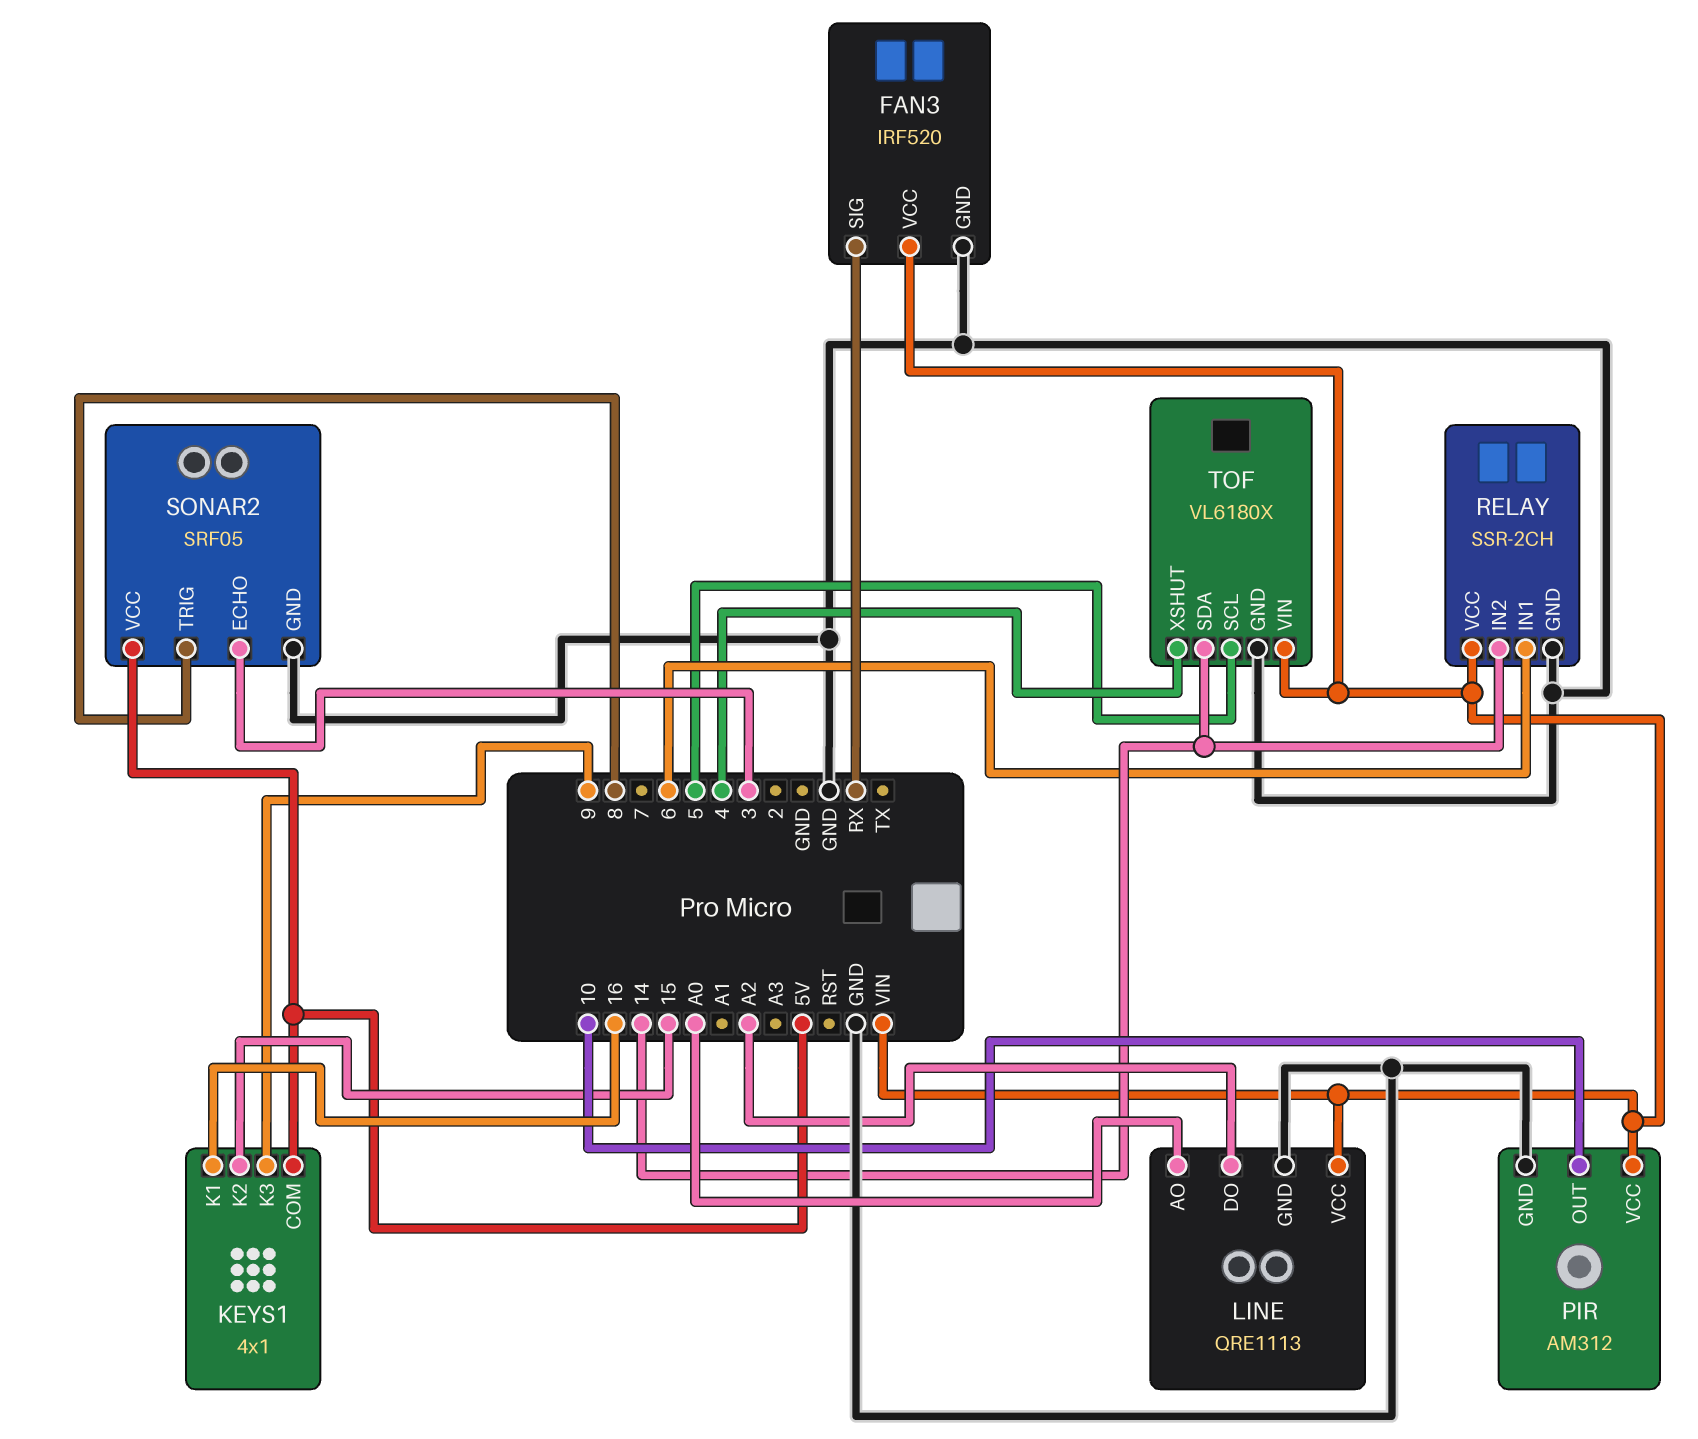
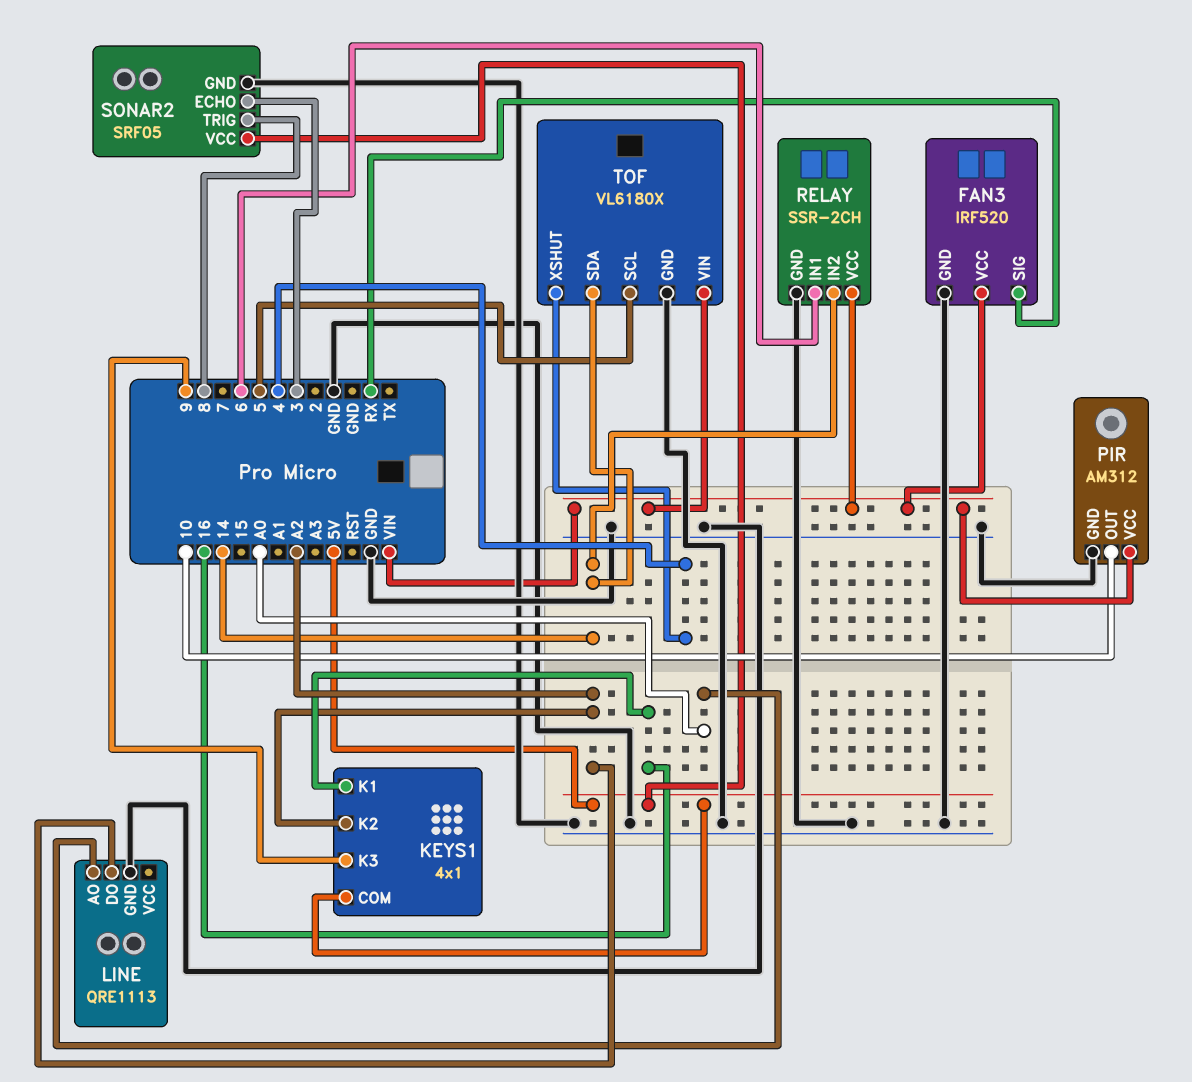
KEYS1 pin K2: 15 -> A2
LINE pin VCC: VIN -> none

